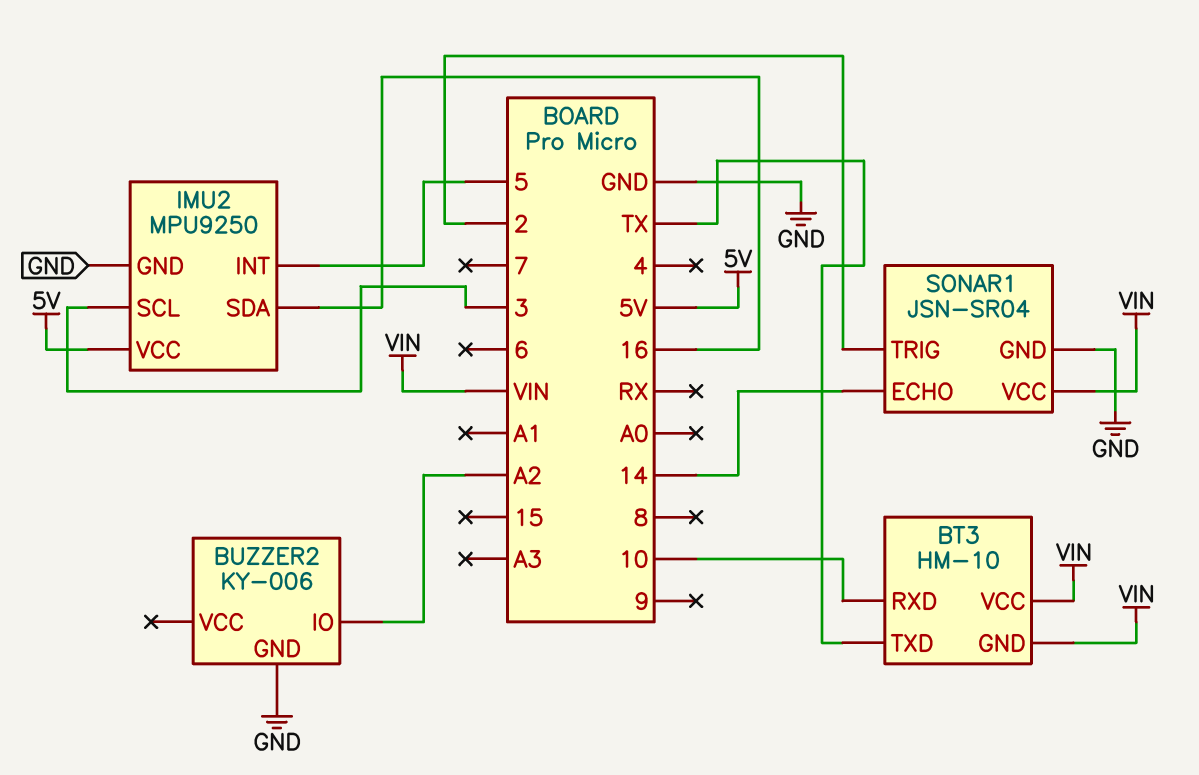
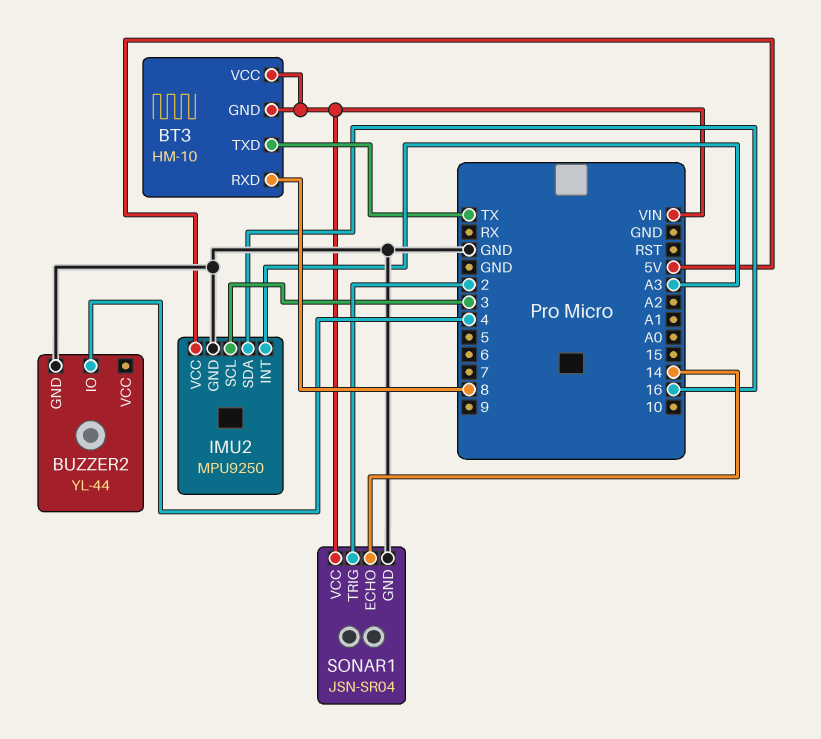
BT3 pin RXD: 10 -> 8
BUZZER2: KY-006 -> YL-44
BUZZER2 pin IO: A2 -> 4
IMU2 pin INT: 5 -> A3

